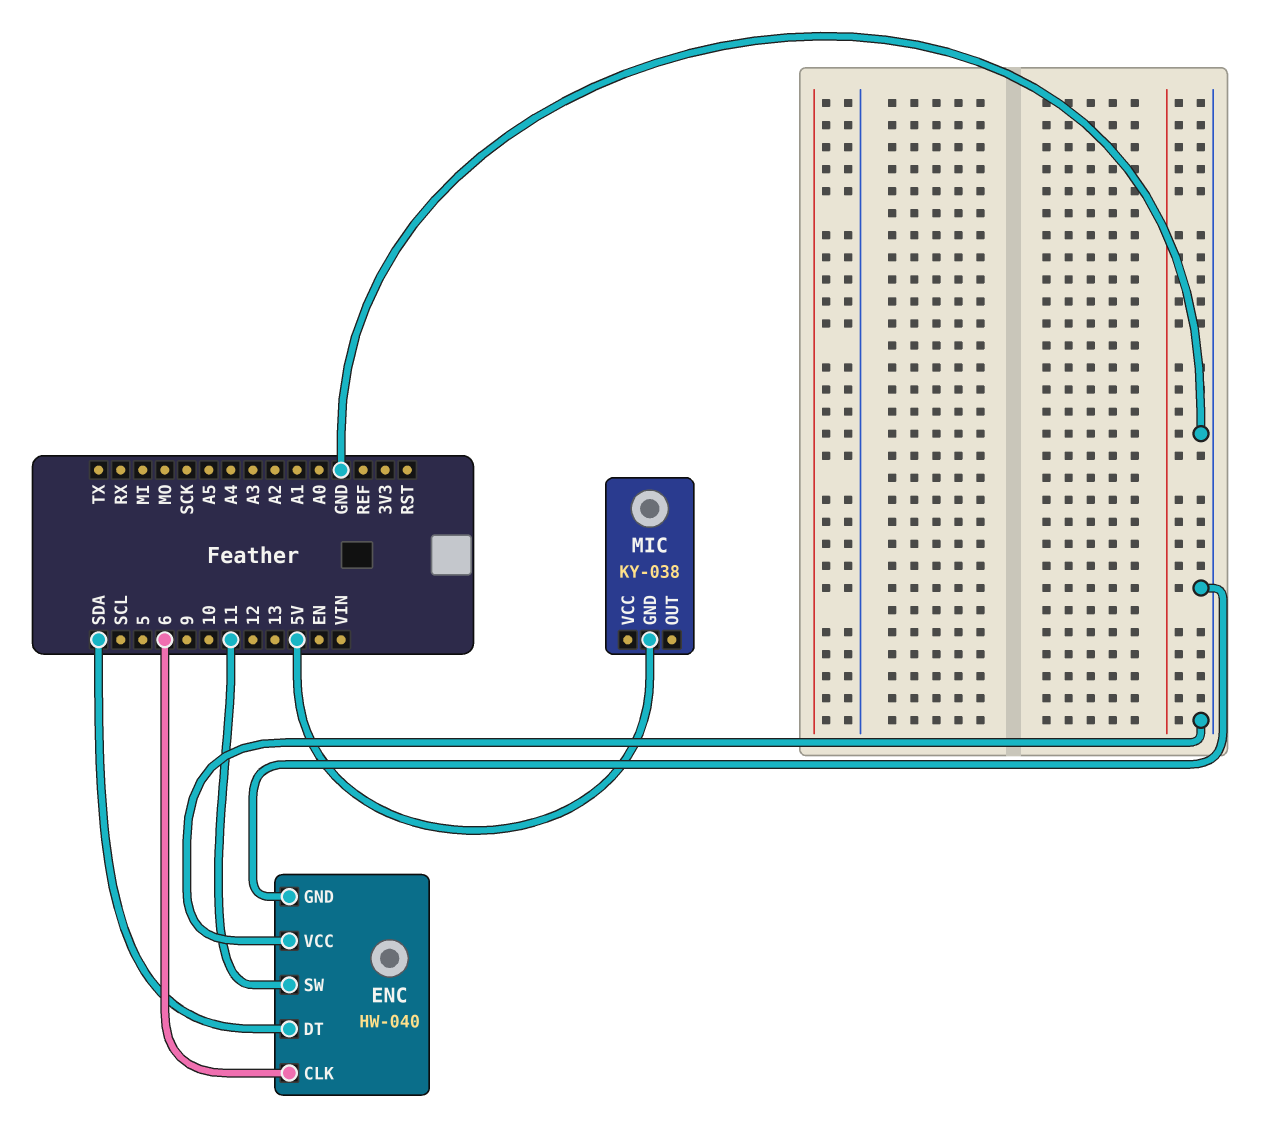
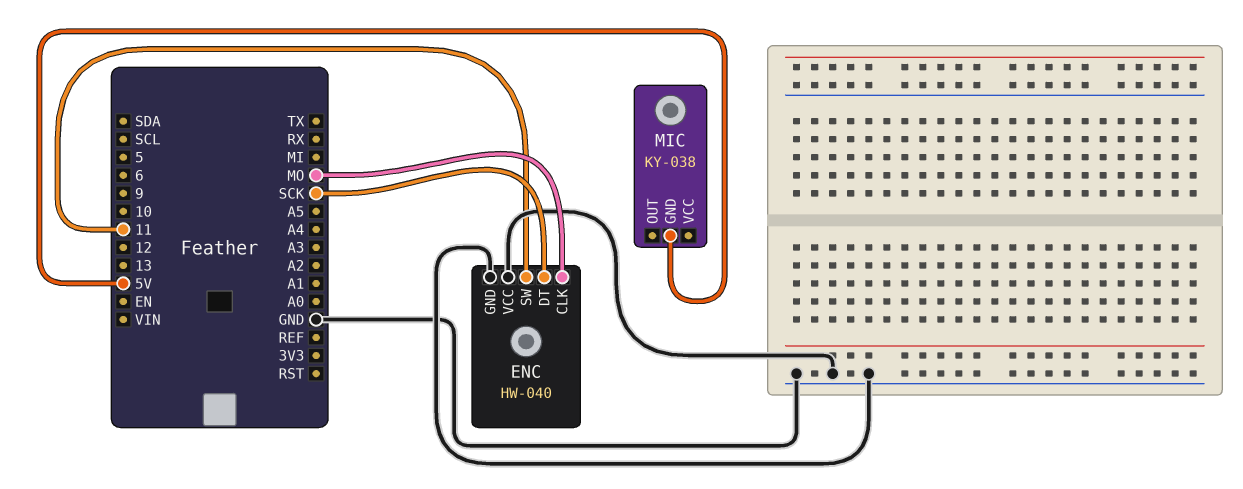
ENC pin CLK: 6 -> MO
ENC pin DT: SDA -> SCK

